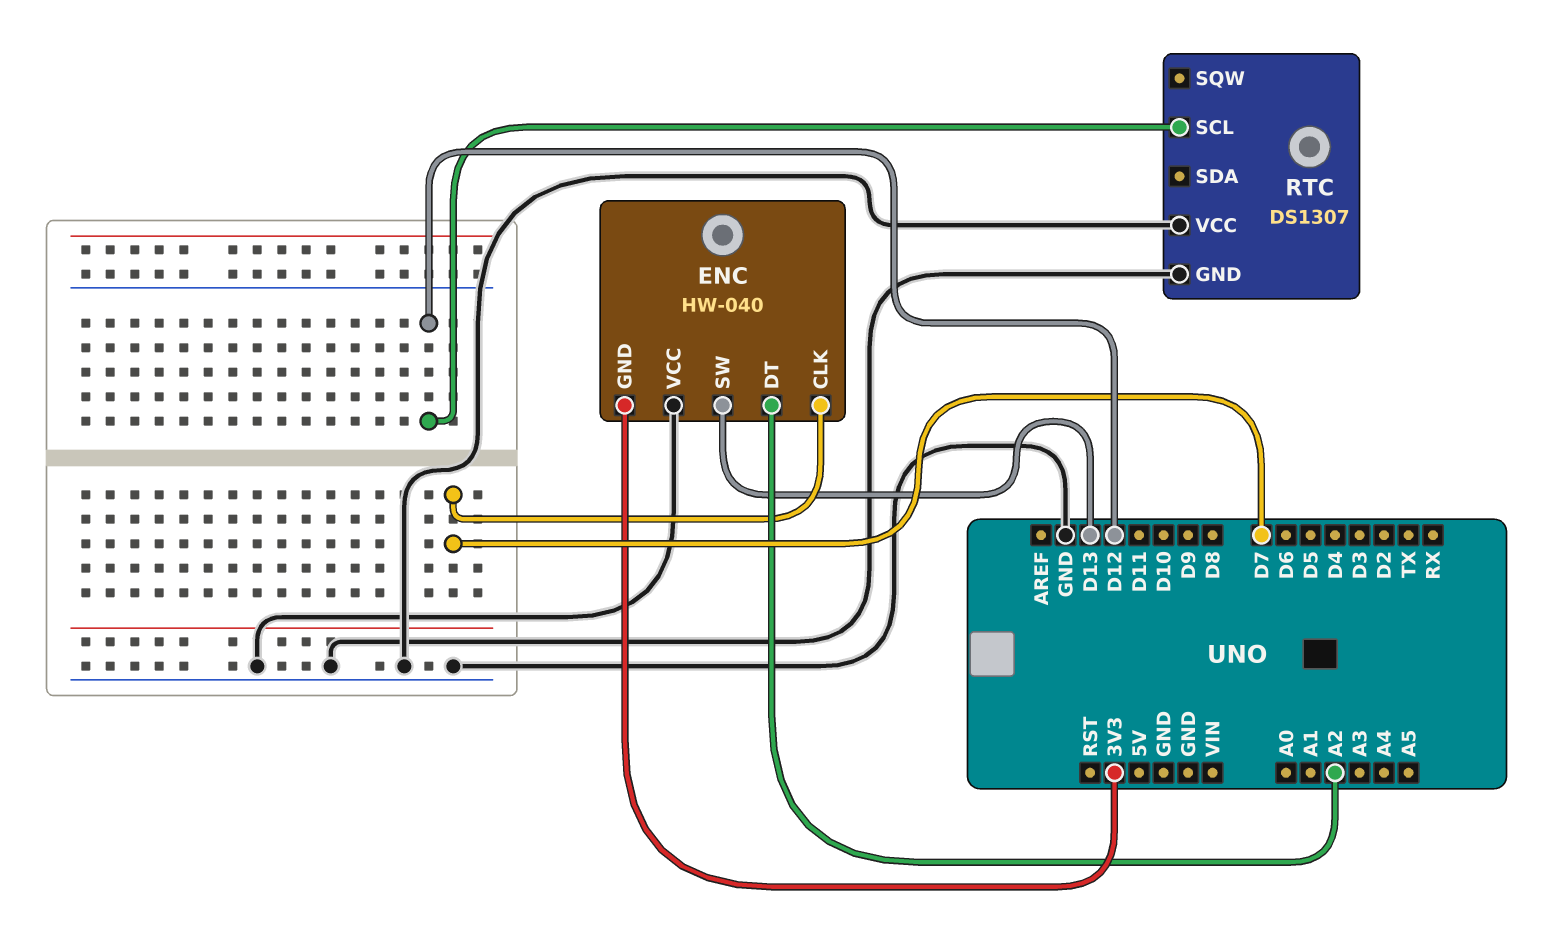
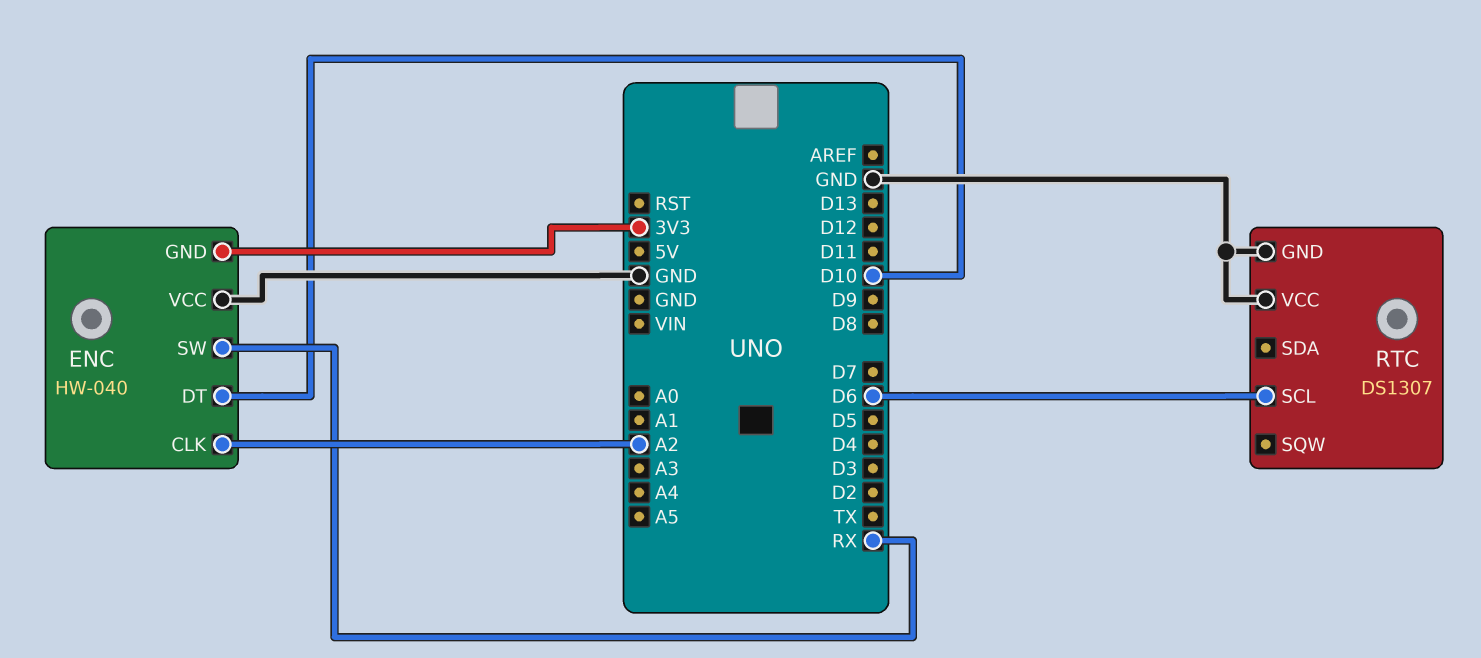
ENC pin CLK: D7 -> A2
ENC pin DT: A2 -> D10
ENC pin SW: D13 -> RX
RTC pin SCL: D12 -> D6

